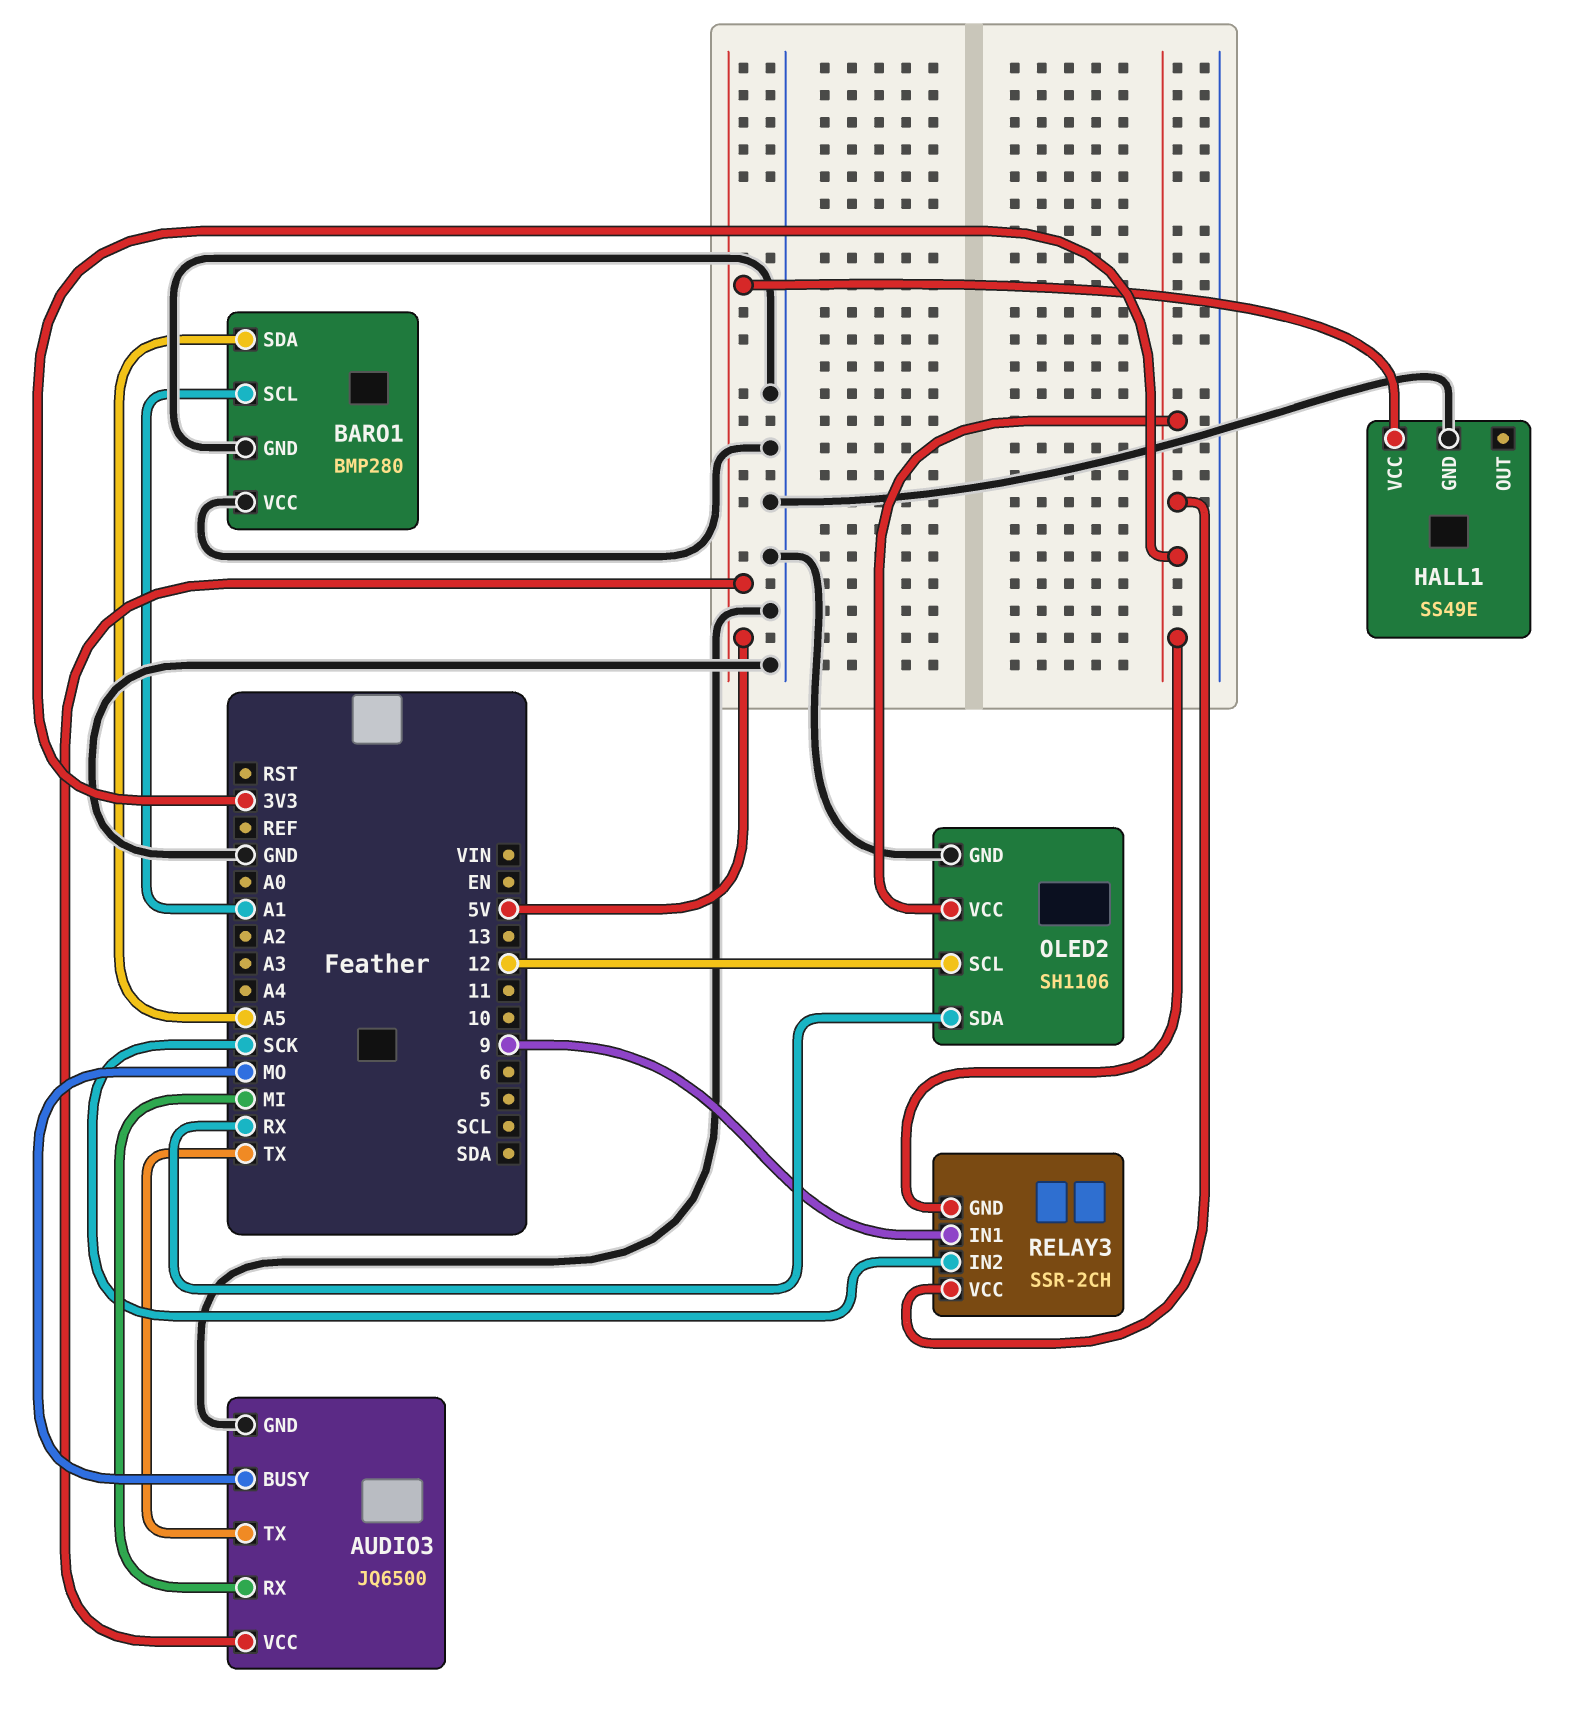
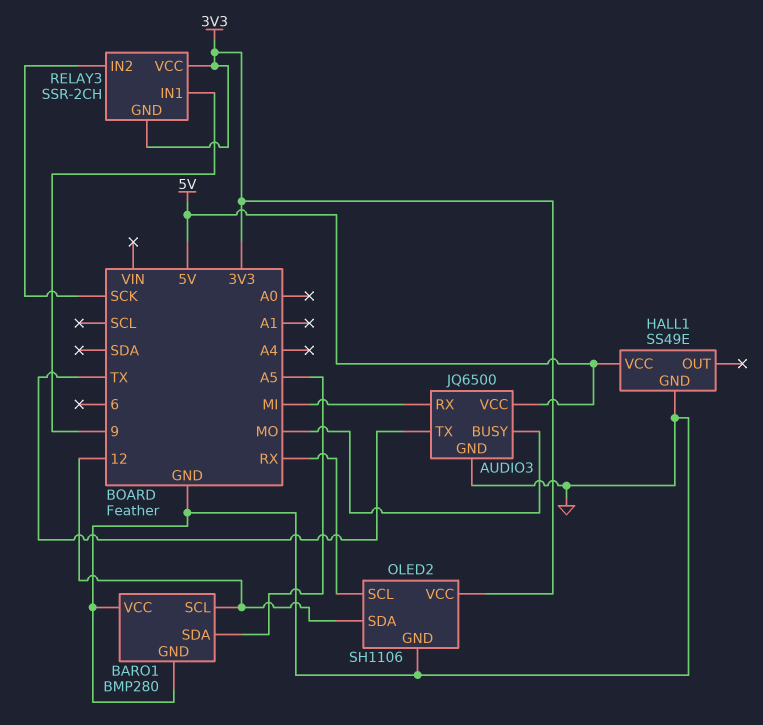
BARO1 pin SCL: A1 -> 12
OLED2 pin SCL: 12 -> RX
OLED2 pin SDA: RX -> 12

